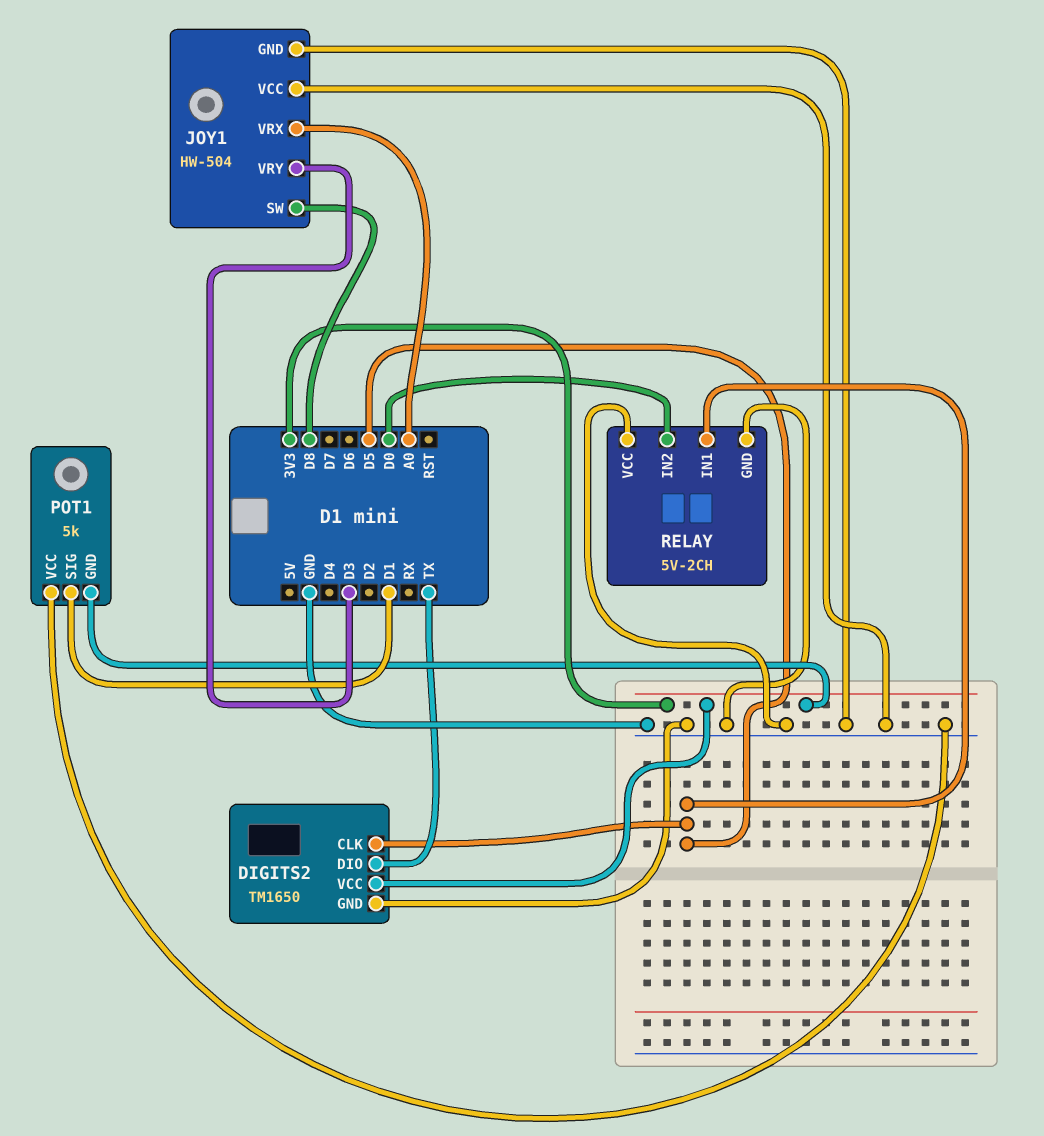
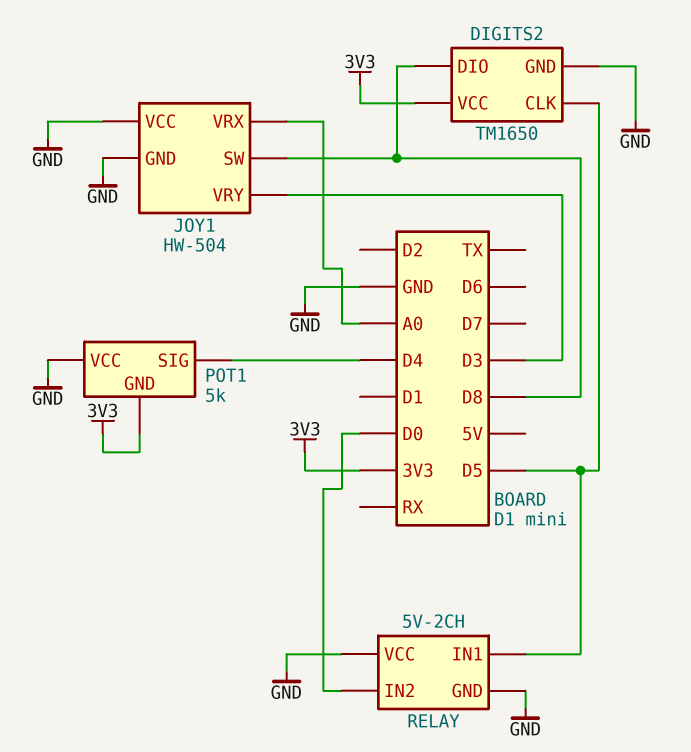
DIGITS2 pin DIO: TX -> D8
POT1 pin SIG: D1 -> D4

